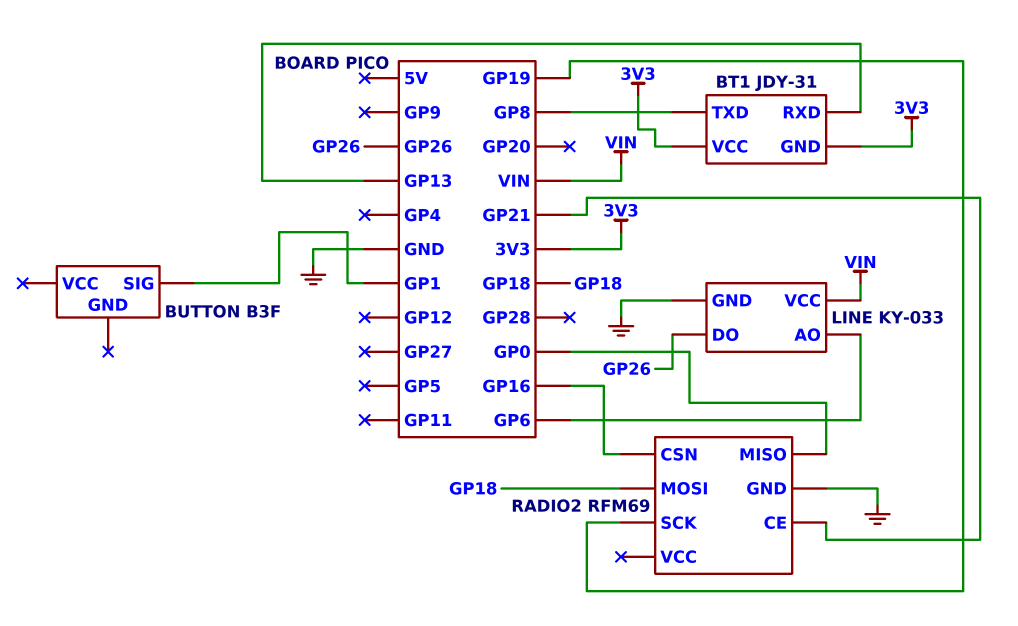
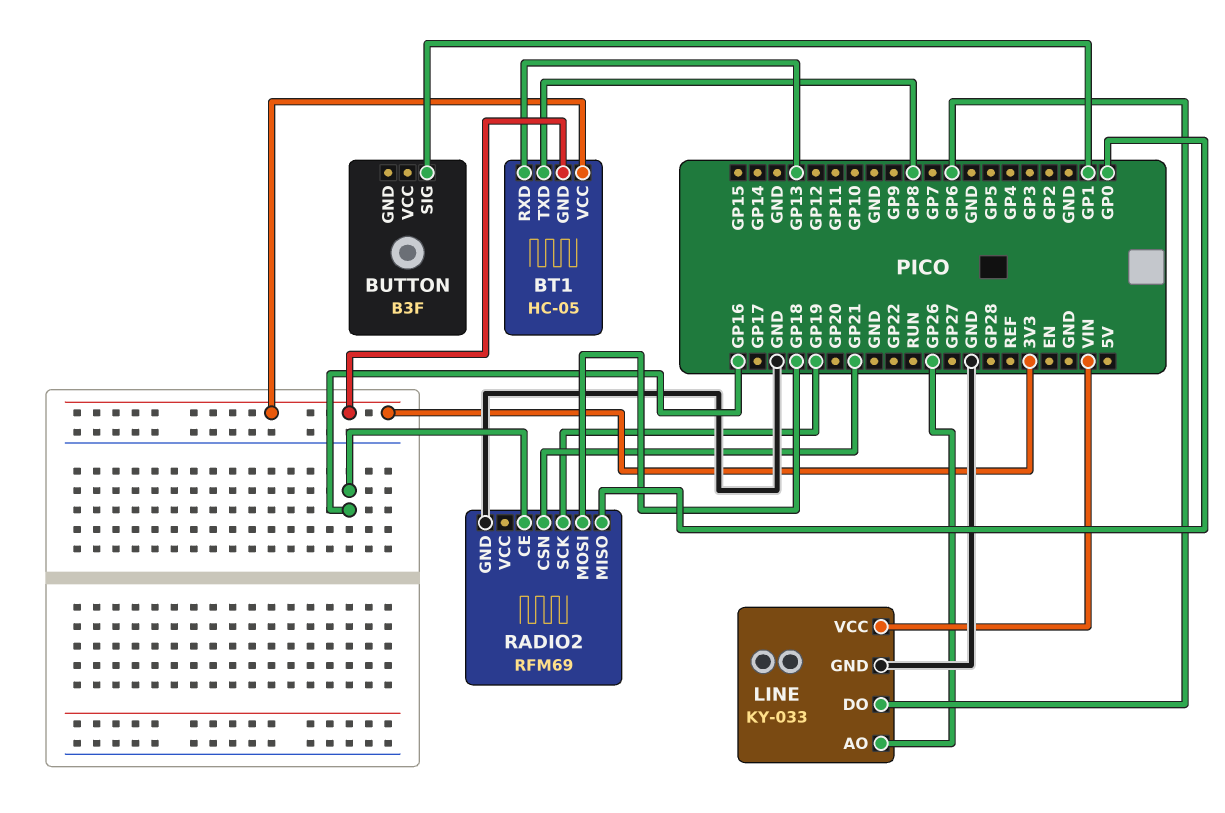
BT1: JDY-31 -> HC-05
LINE pin AO: GP6 -> GP26
LINE pin DO: GP26 -> GP6
RADIO2 pin CE: GP21 -> GP16
RADIO2 pin CSN: GP16 -> GP21

